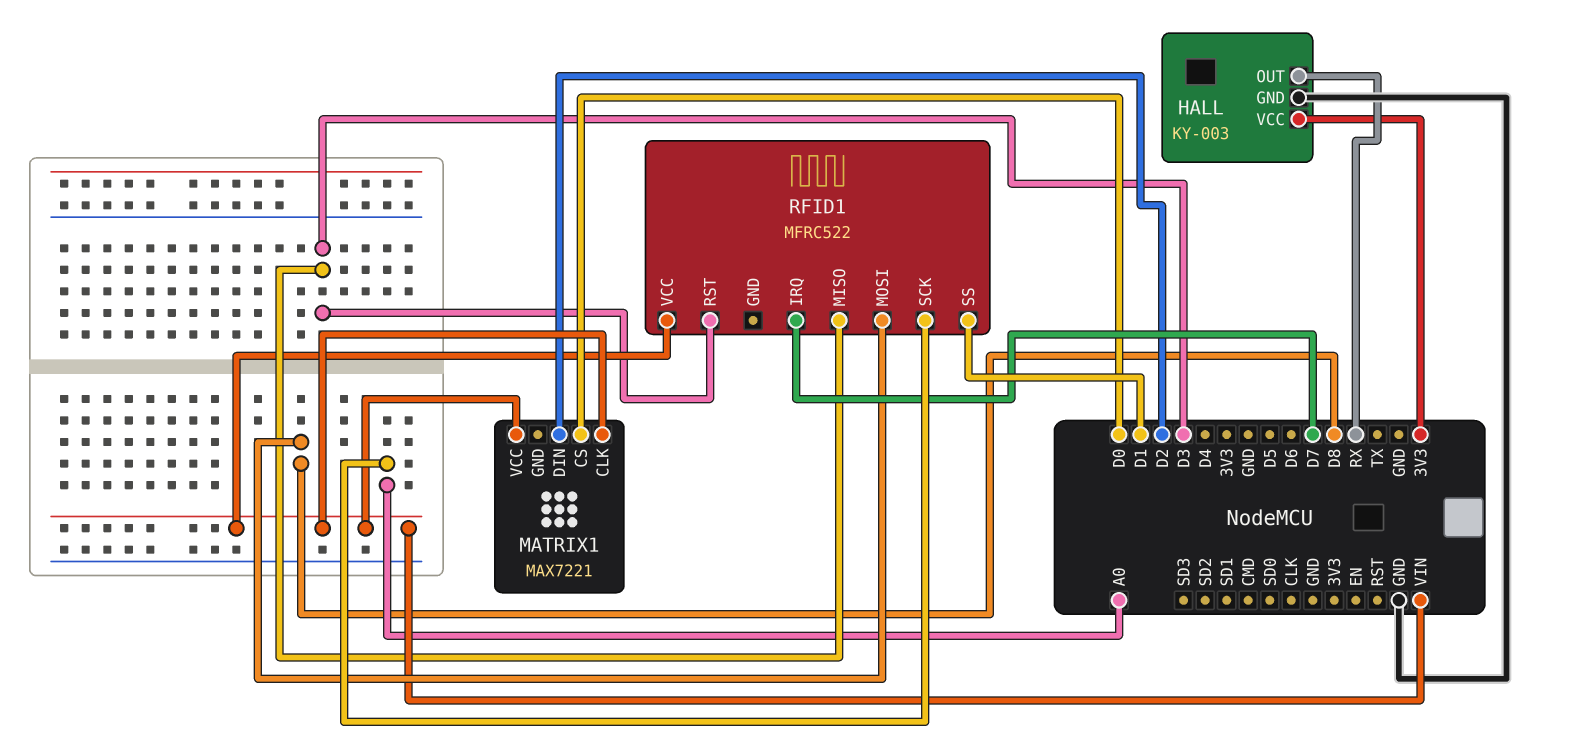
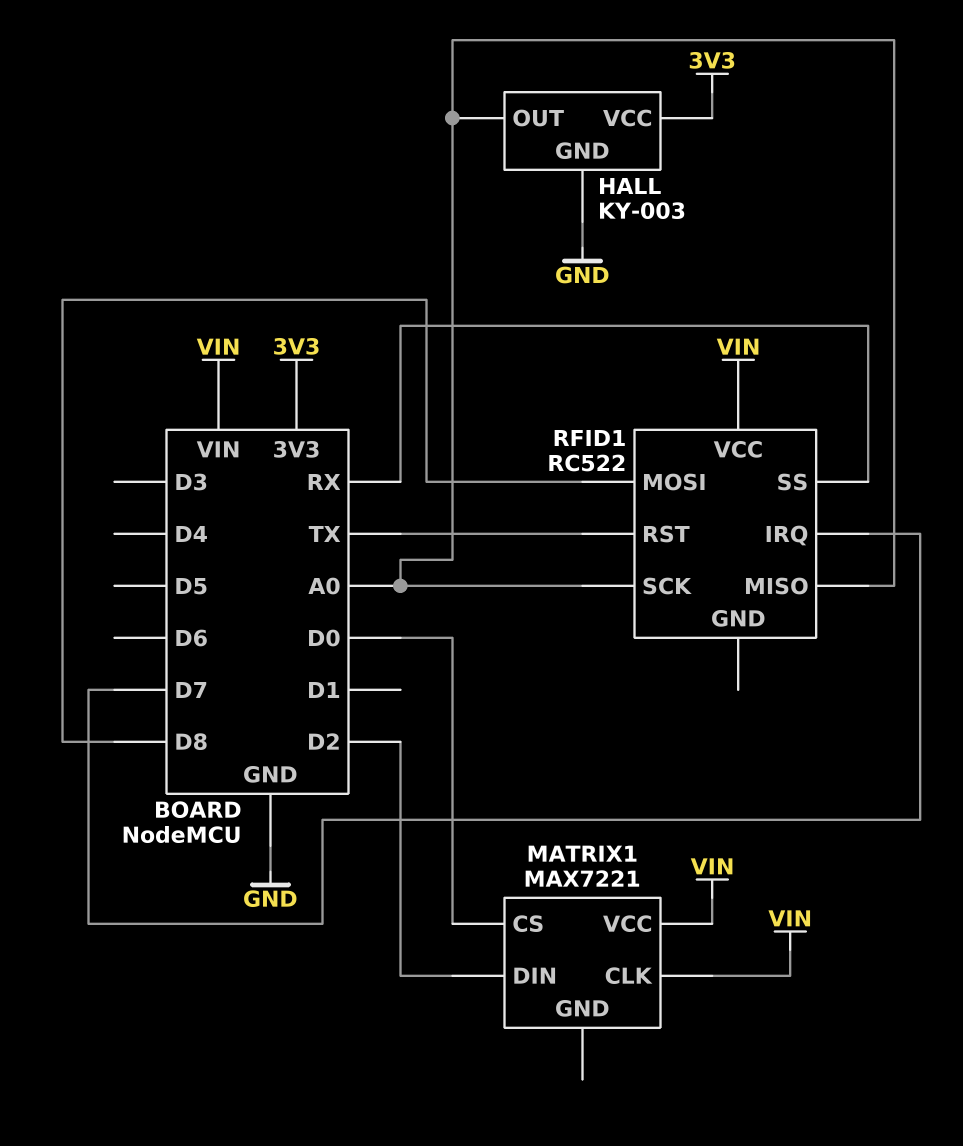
HALL pin OUT: RX -> A0
RFID1: MFRC522 -> RC522
RFID1 pin MISO: D3 -> A0
RFID1 pin RST: D3 -> TX
RFID1 pin SS: D1 -> RX

